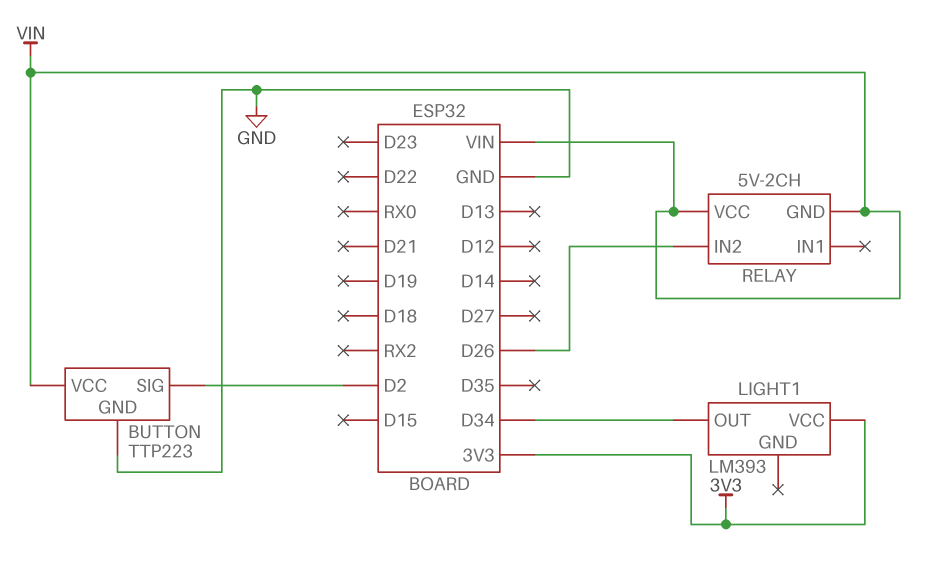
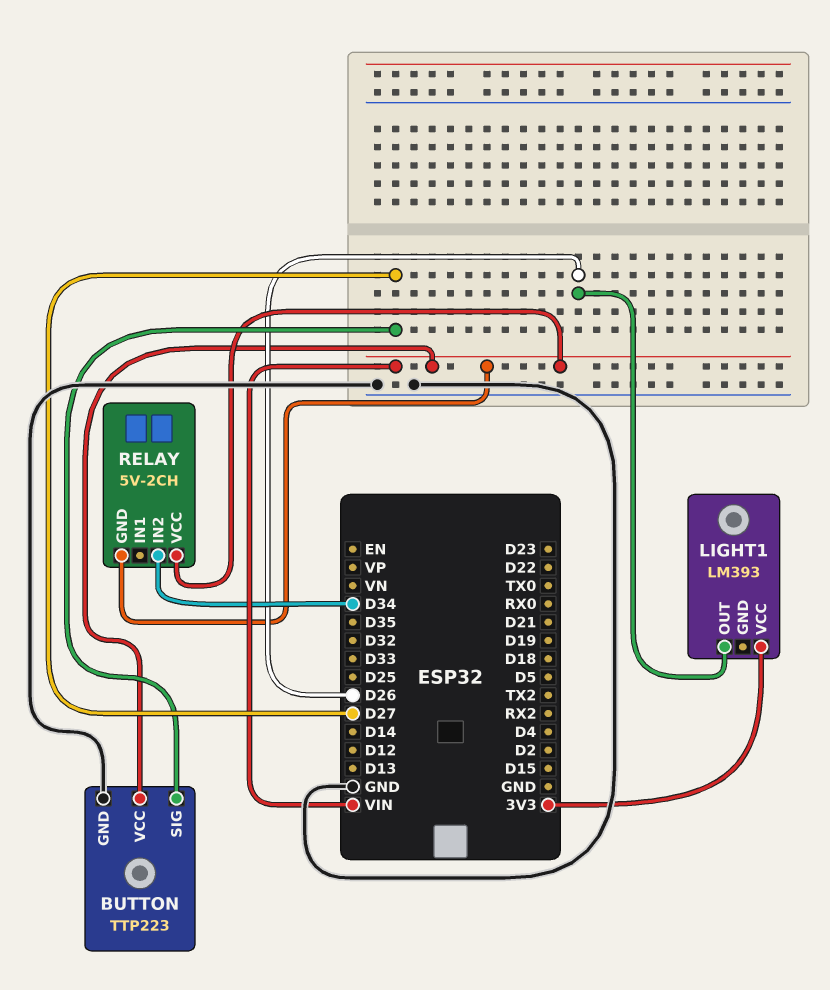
BUTTON pin SIG: D2 -> D27
LIGHT1 pin OUT: D34 -> D26
RELAY pin IN2: D26 -> D34

